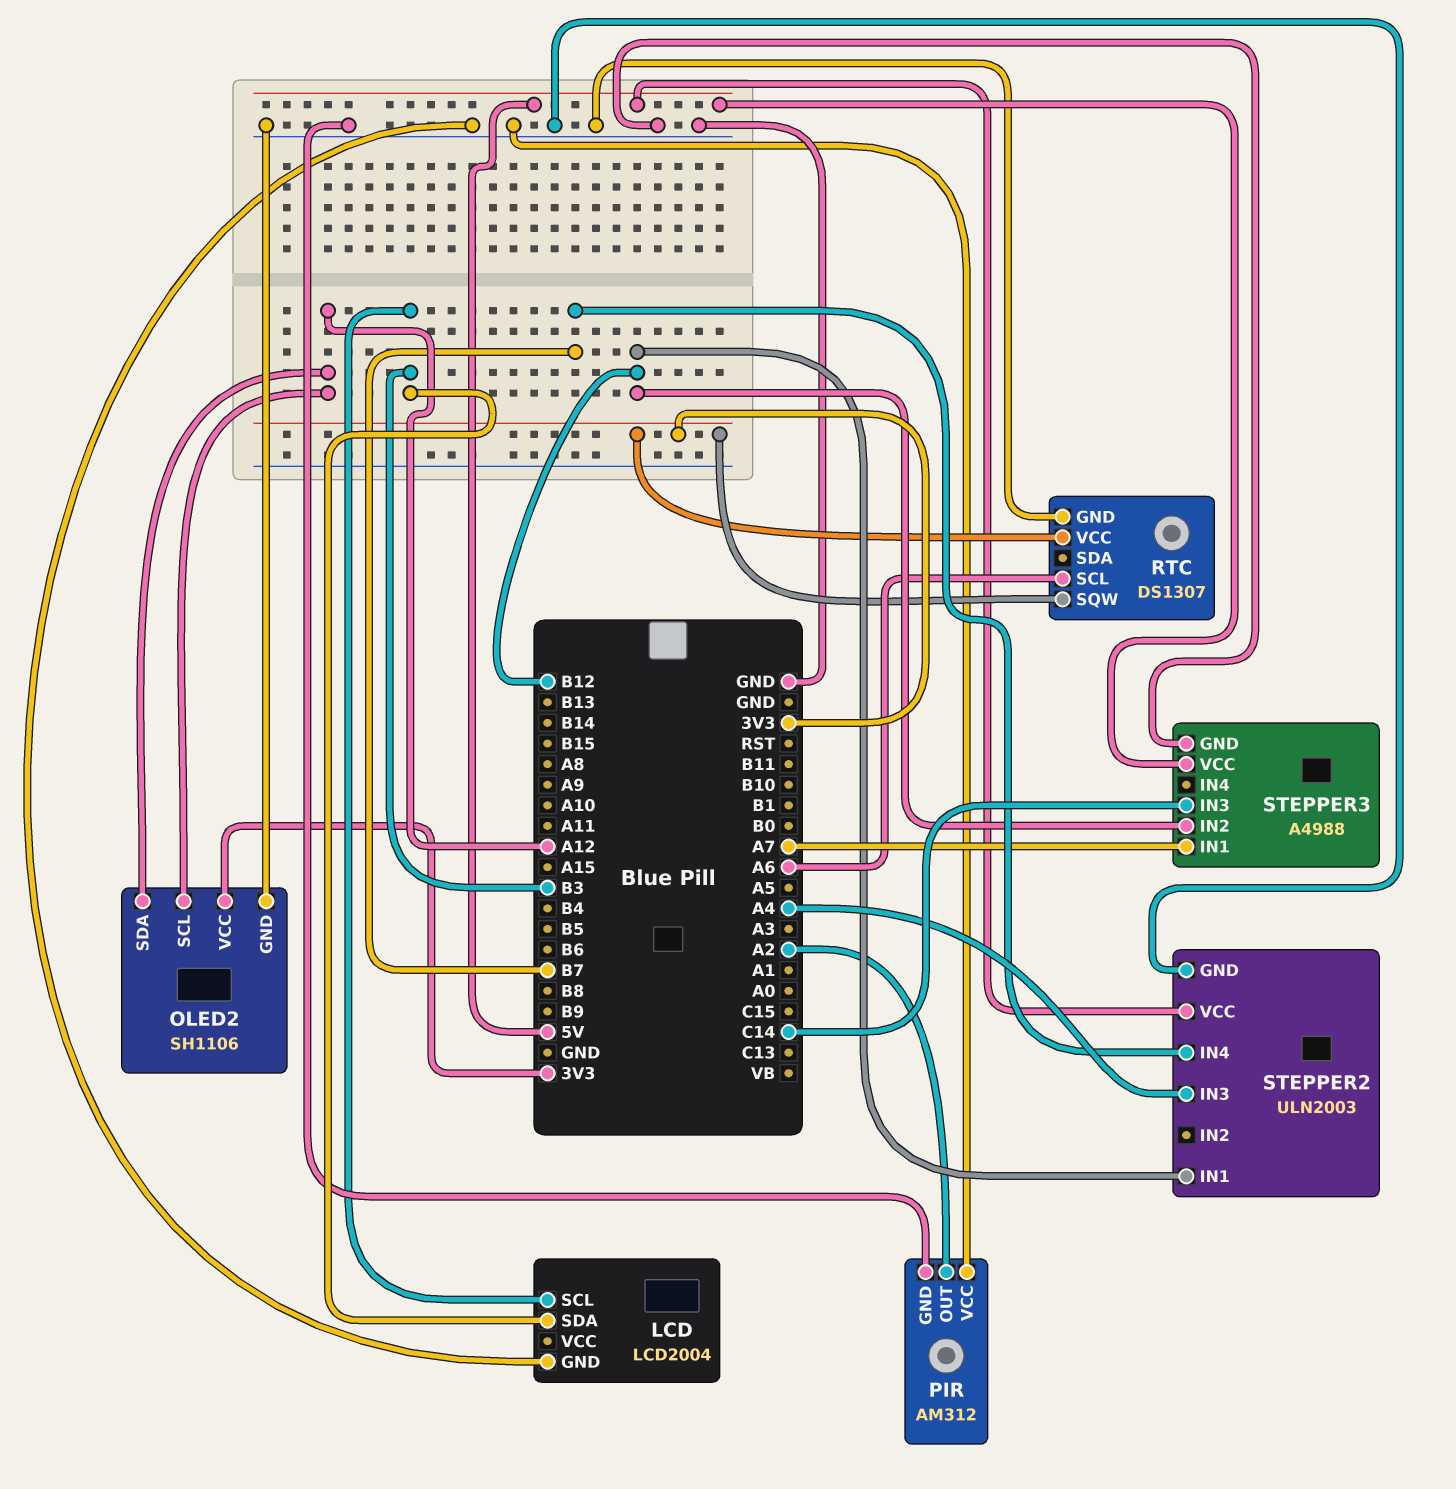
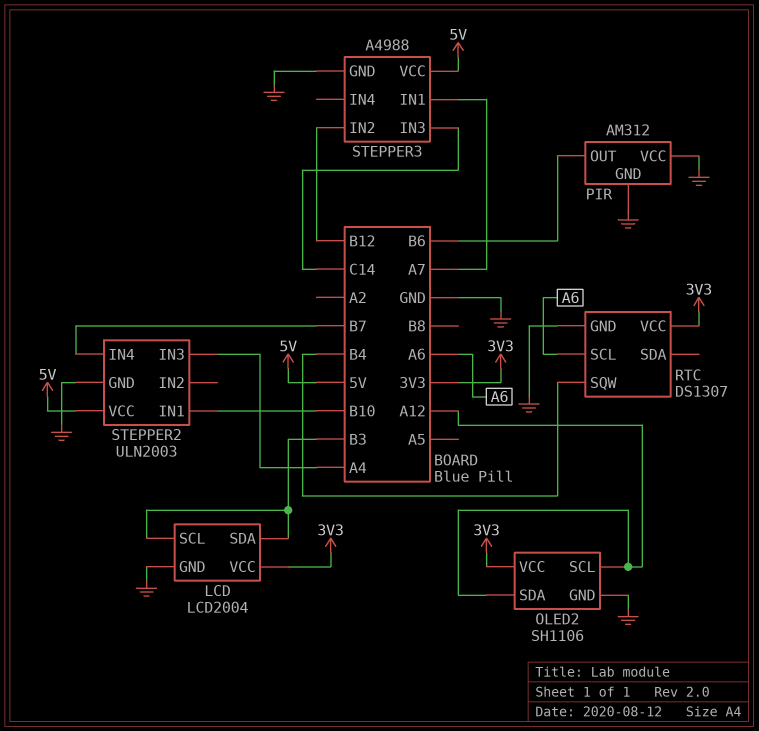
LCD pin VCC: none -> 3V3
PIR pin OUT: A2 -> B6
RTC pin SQW: 3V3 -> B4
STEPPER2 pin IN1: B12 -> B10

